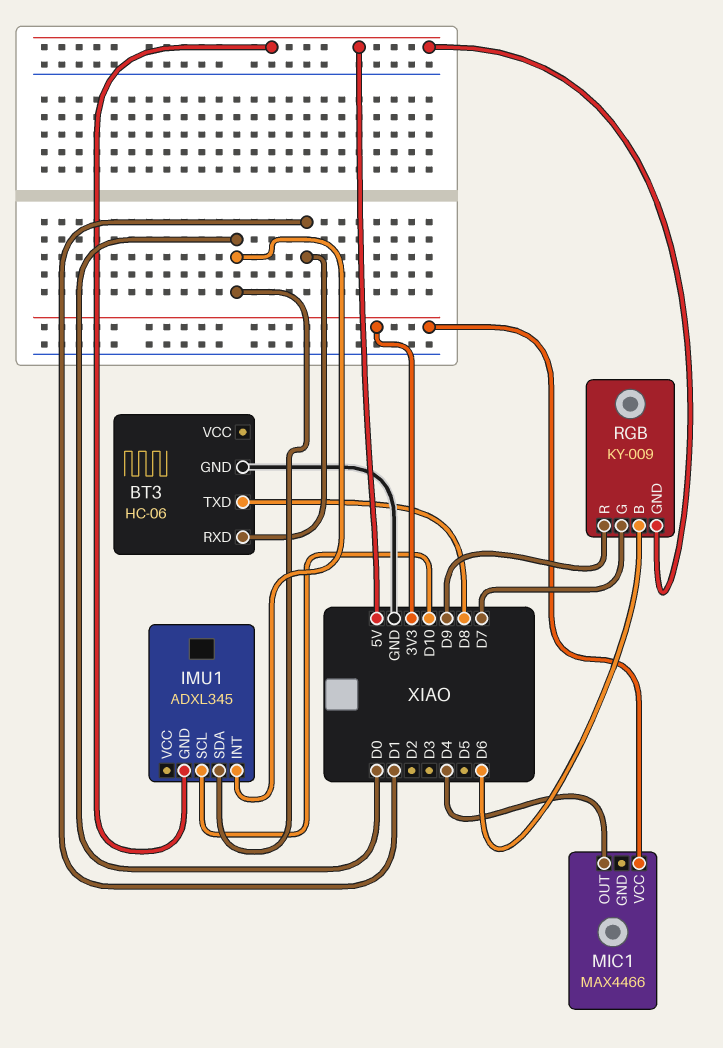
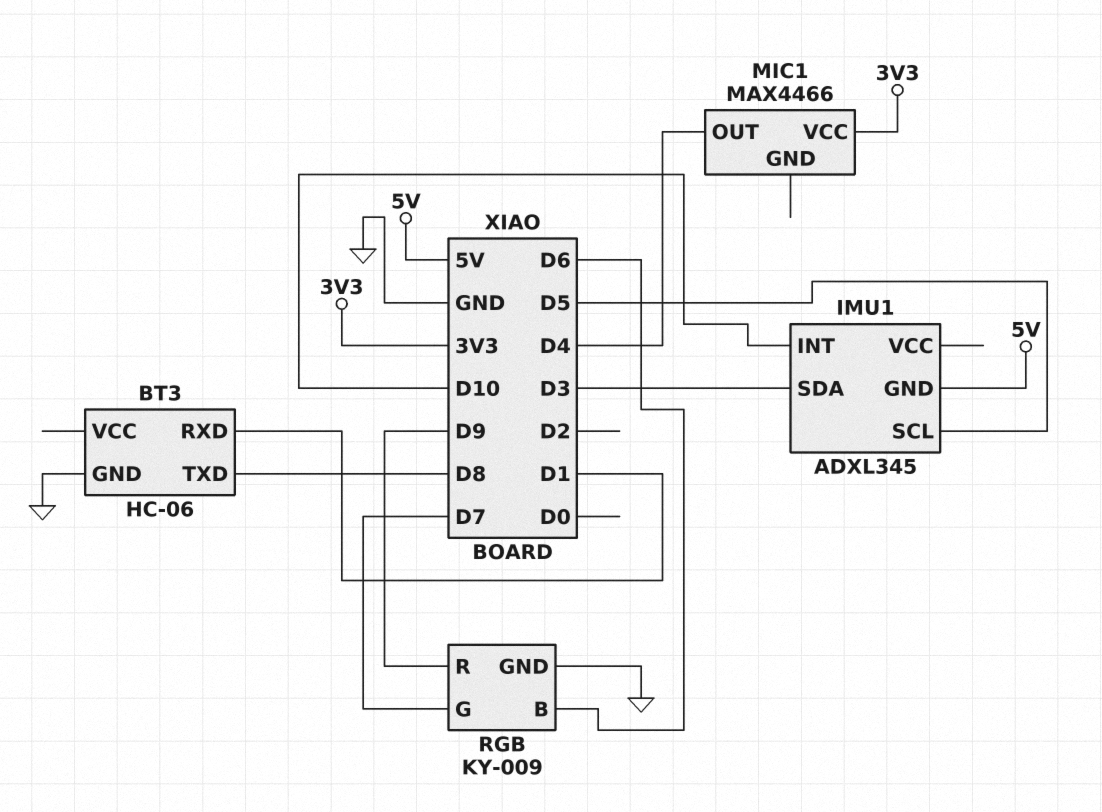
IMU1 pin INT: D0 -> D10
IMU1 pin SCL: D10 -> D5
IMU1 pin SDA: D0 -> D3
RGB pin GND: 5V -> GND

